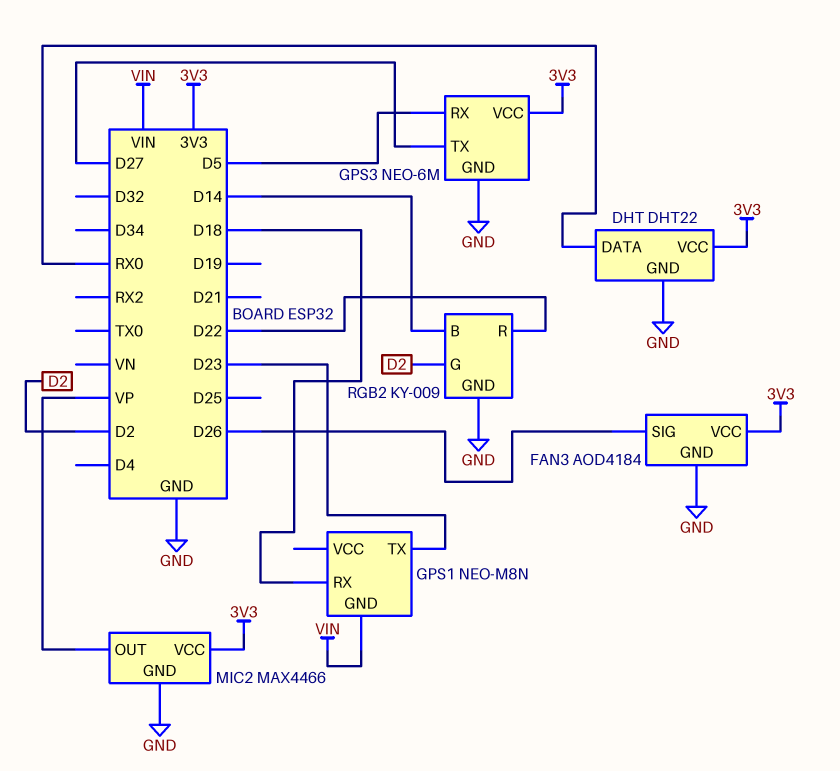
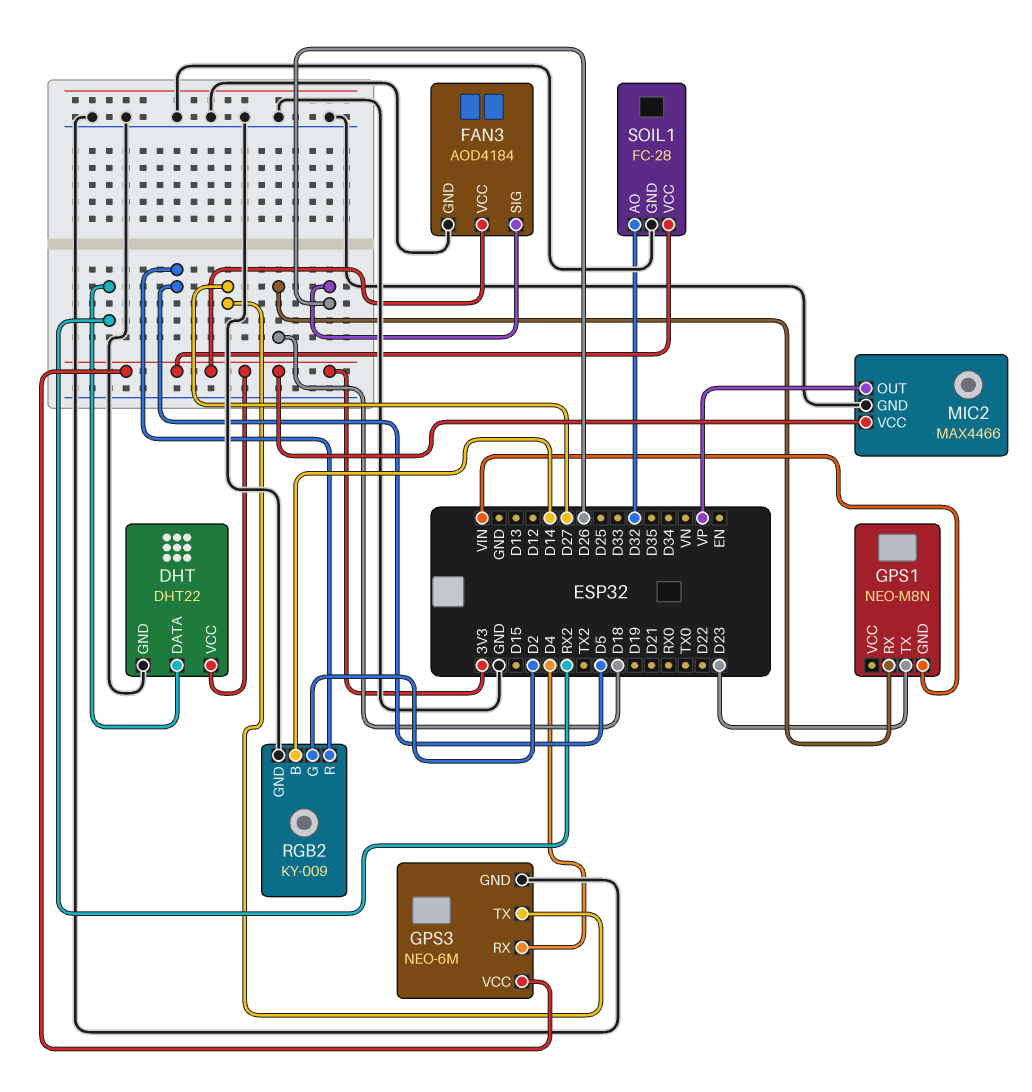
DHT pin DATA: RX0 -> RX2
GPS3 pin RX: D5 -> D4
RGB2 pin R: D22 -> D5
SOIL1: none -> FC-28
SOIL1 pin AO: none -> D32
SOIL1 pin GND: none -> GND
SOIL1 pin VCC: none -> 3V3

